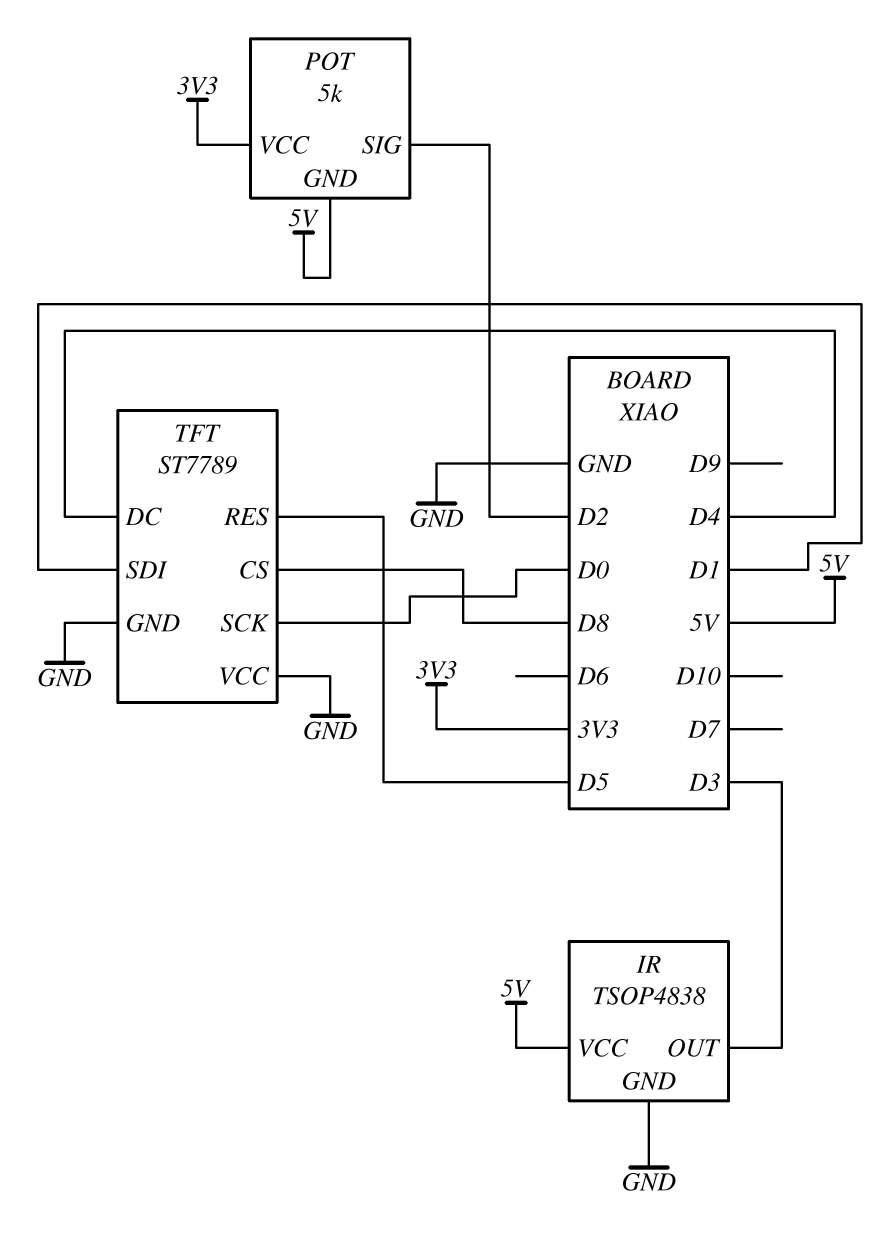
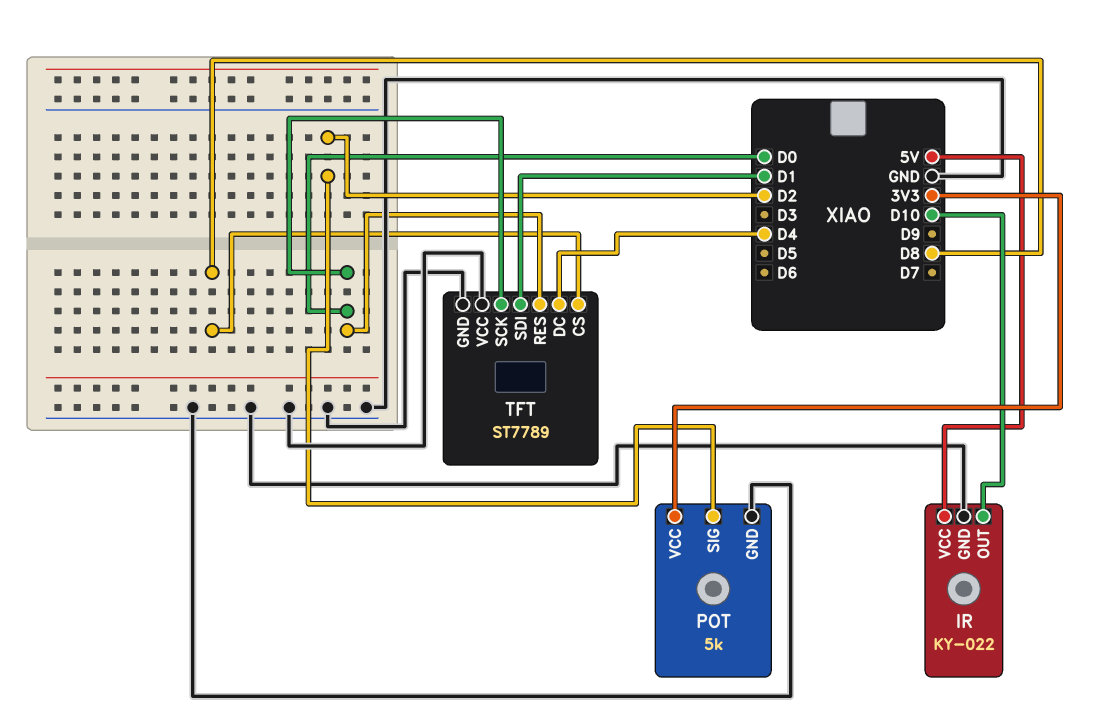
IR: TSOP4838 -> KY-022
IR pin OUT: D3 -> D10
POT pin GND: 5V -> GND
TFT pin RES: D5 -> D0

